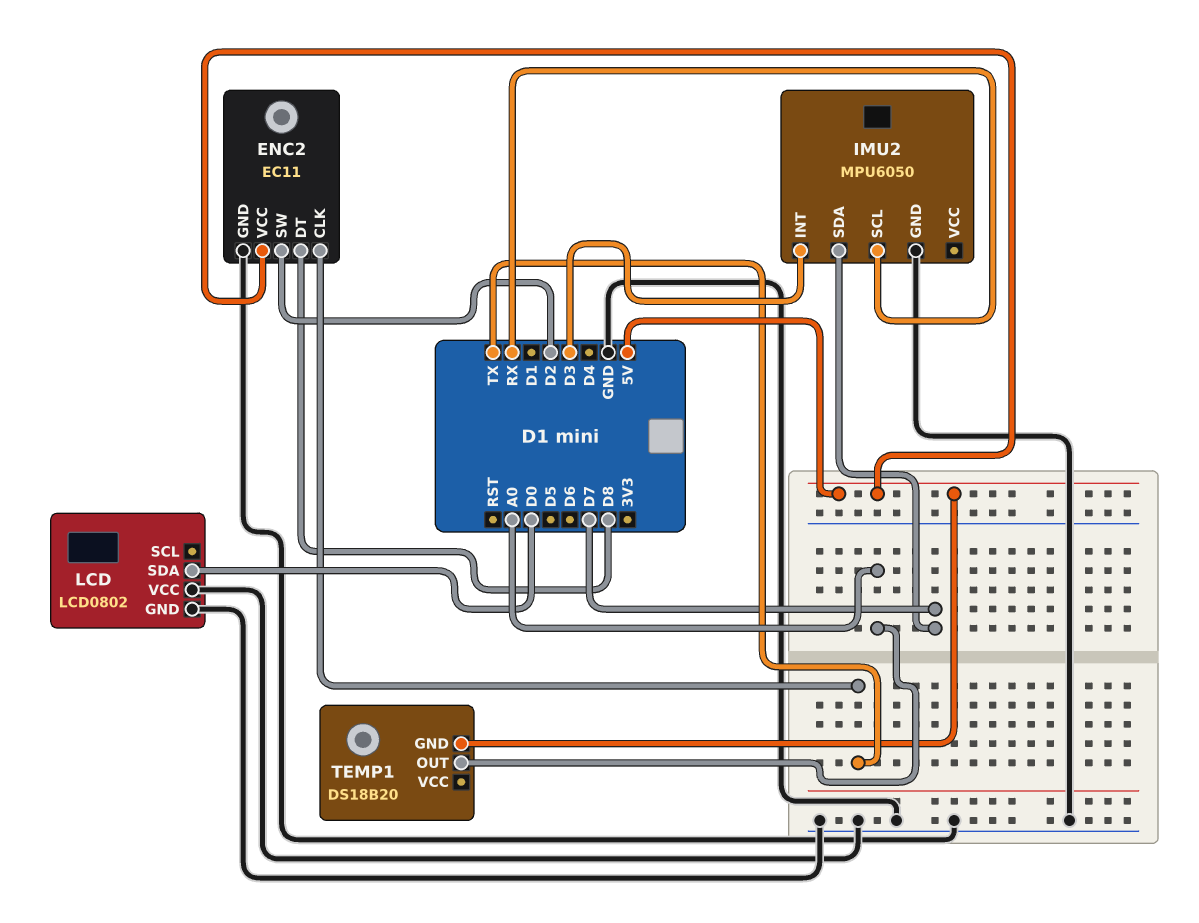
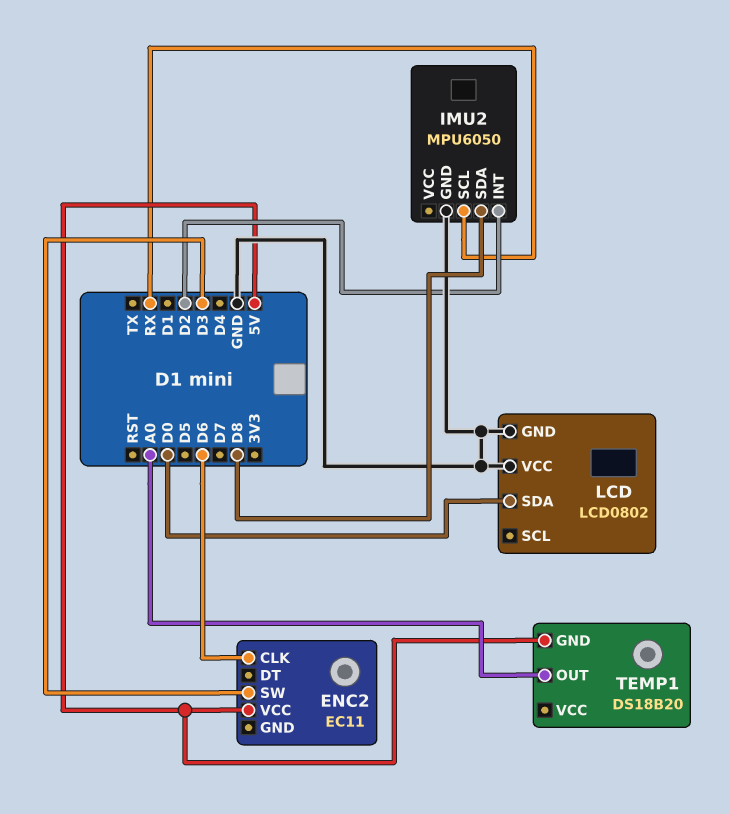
ENC2 pin CLK: TX -> D6
ENC2 pin DT: D8 -> none
ENC2 pin GND: GND -> none
ENC2 pin SW: D2 -> D3
IMU2 pin INT: D3 -> D2
IMU2 pin SDA: D7 -> D8

